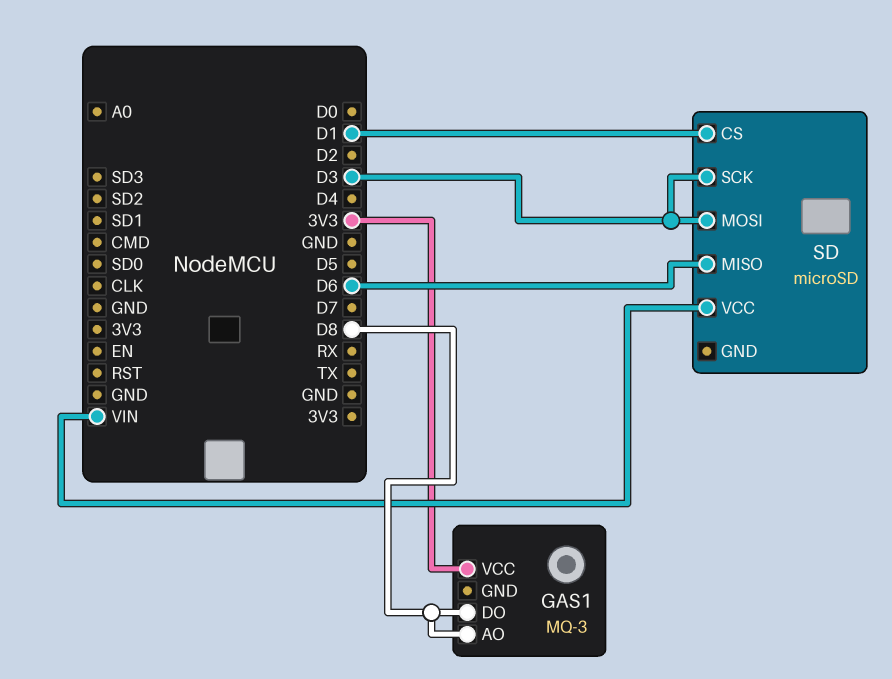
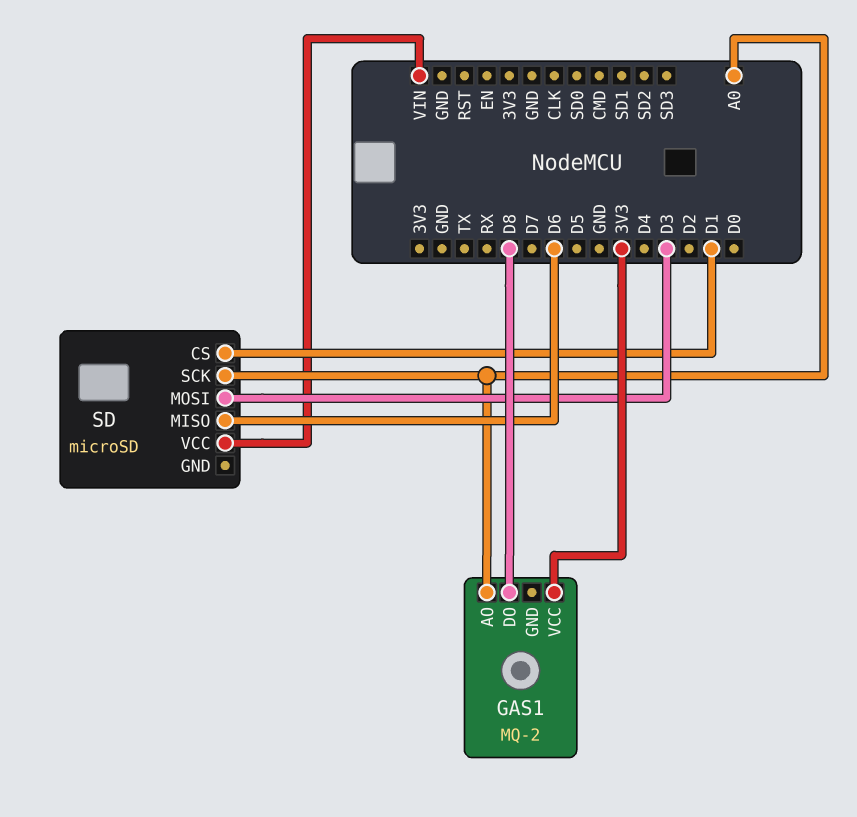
GAS1: MQ-3 -> MQ-2
GAS1 pin AO: D8 -> A0
SD pin SCK: D3 -> A0

